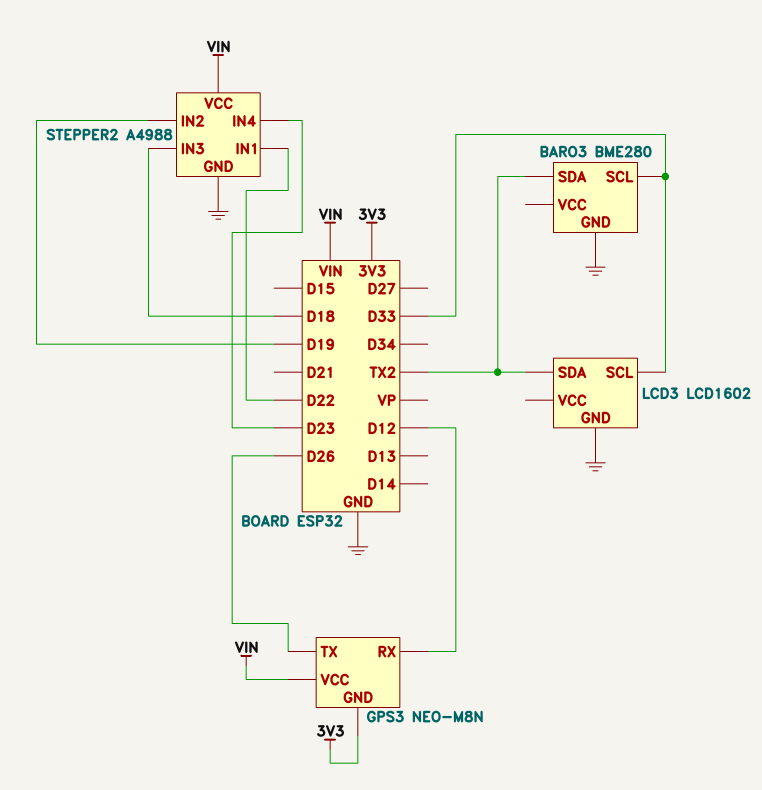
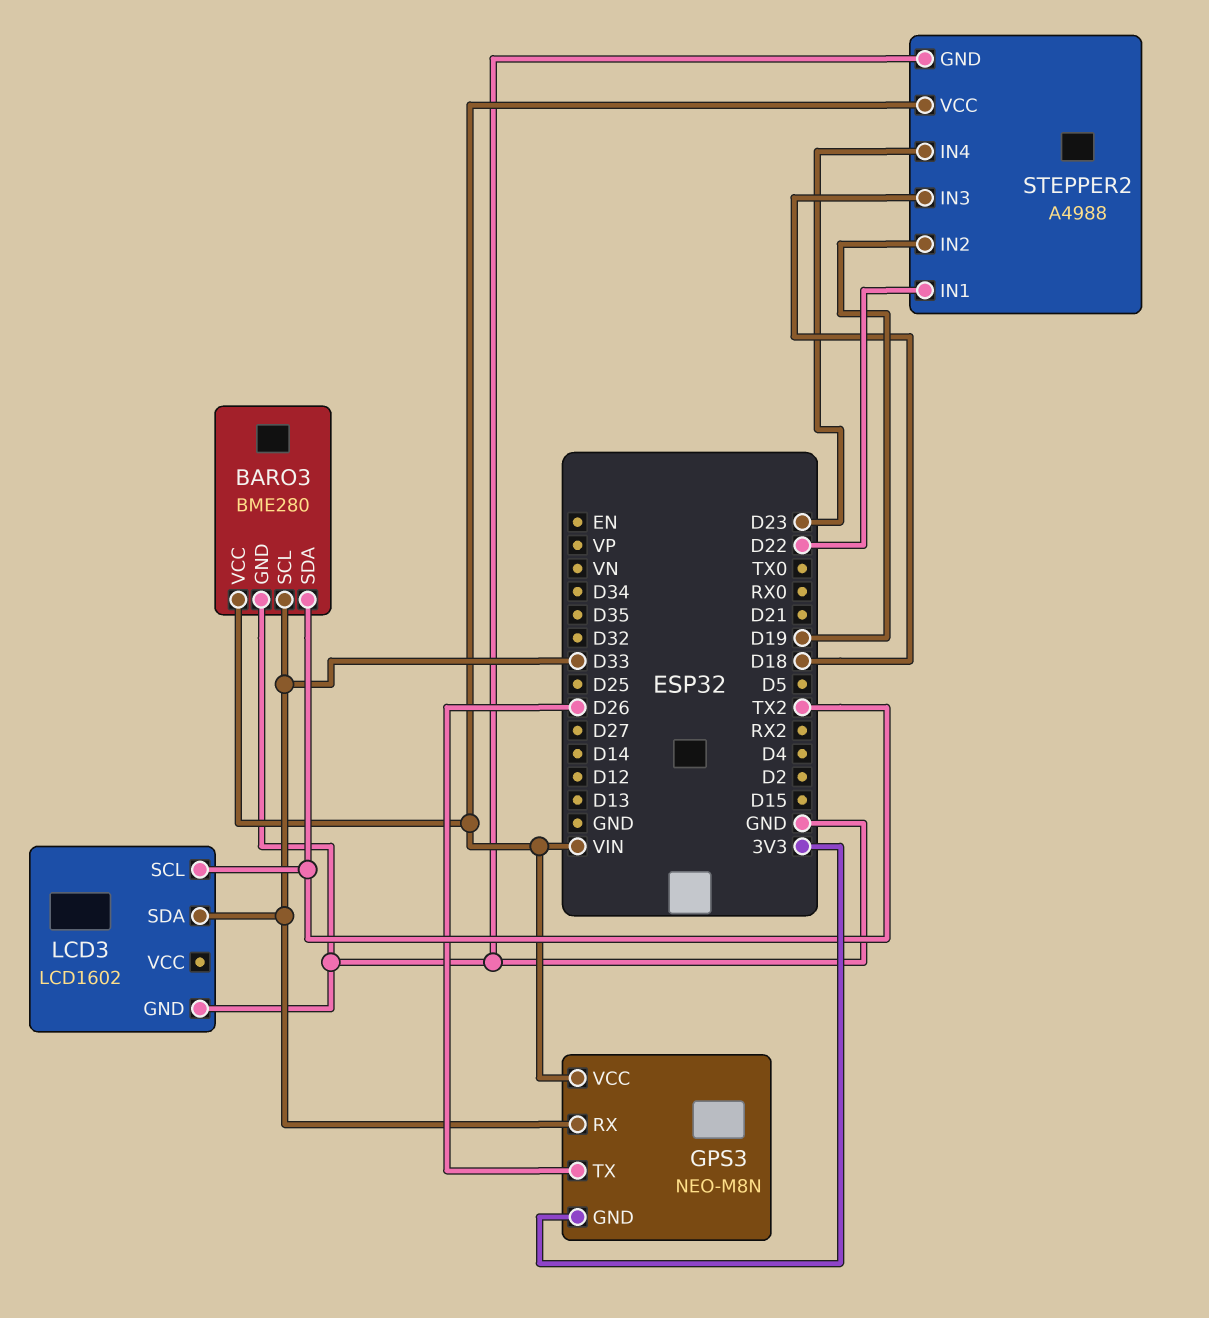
BARO3 pin VCC: none -> VIN
GPS3 pin RX: D12 -> D33
LCD3 pin SCL: D33 -> TX2
LCD3 pin SDA: TX2 -> D33

